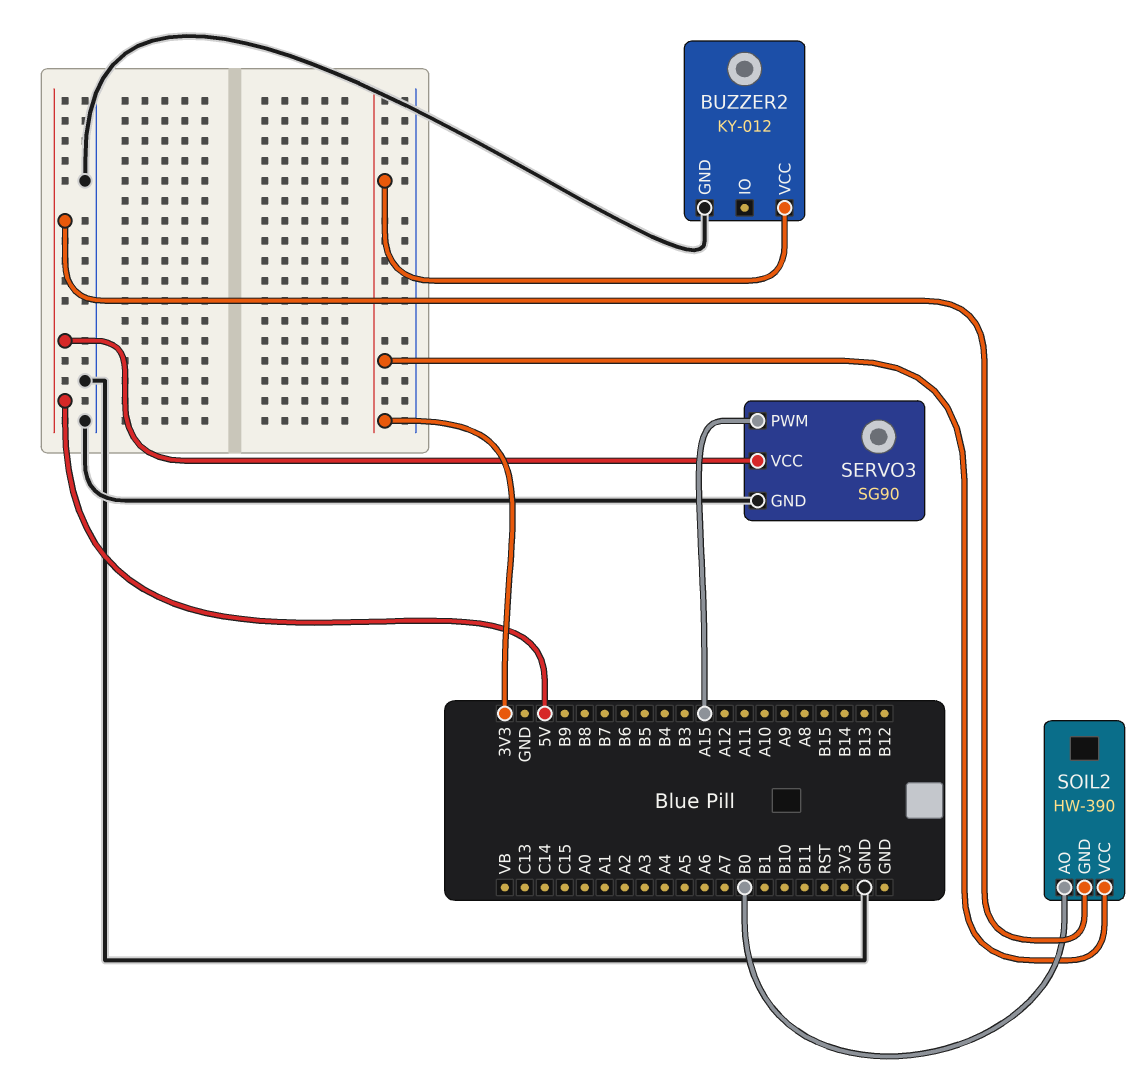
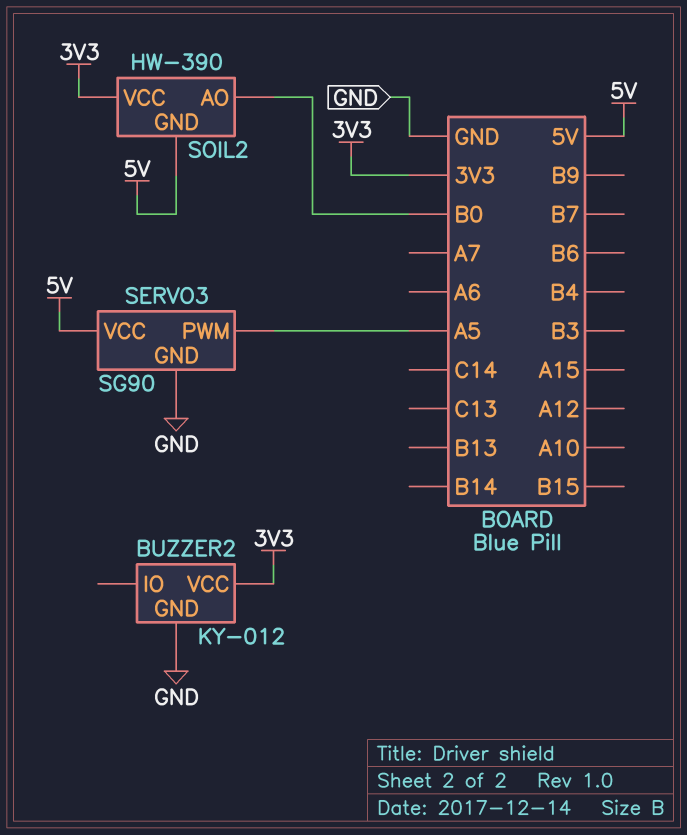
SERVO3 pin PWM: A15 -> A5

